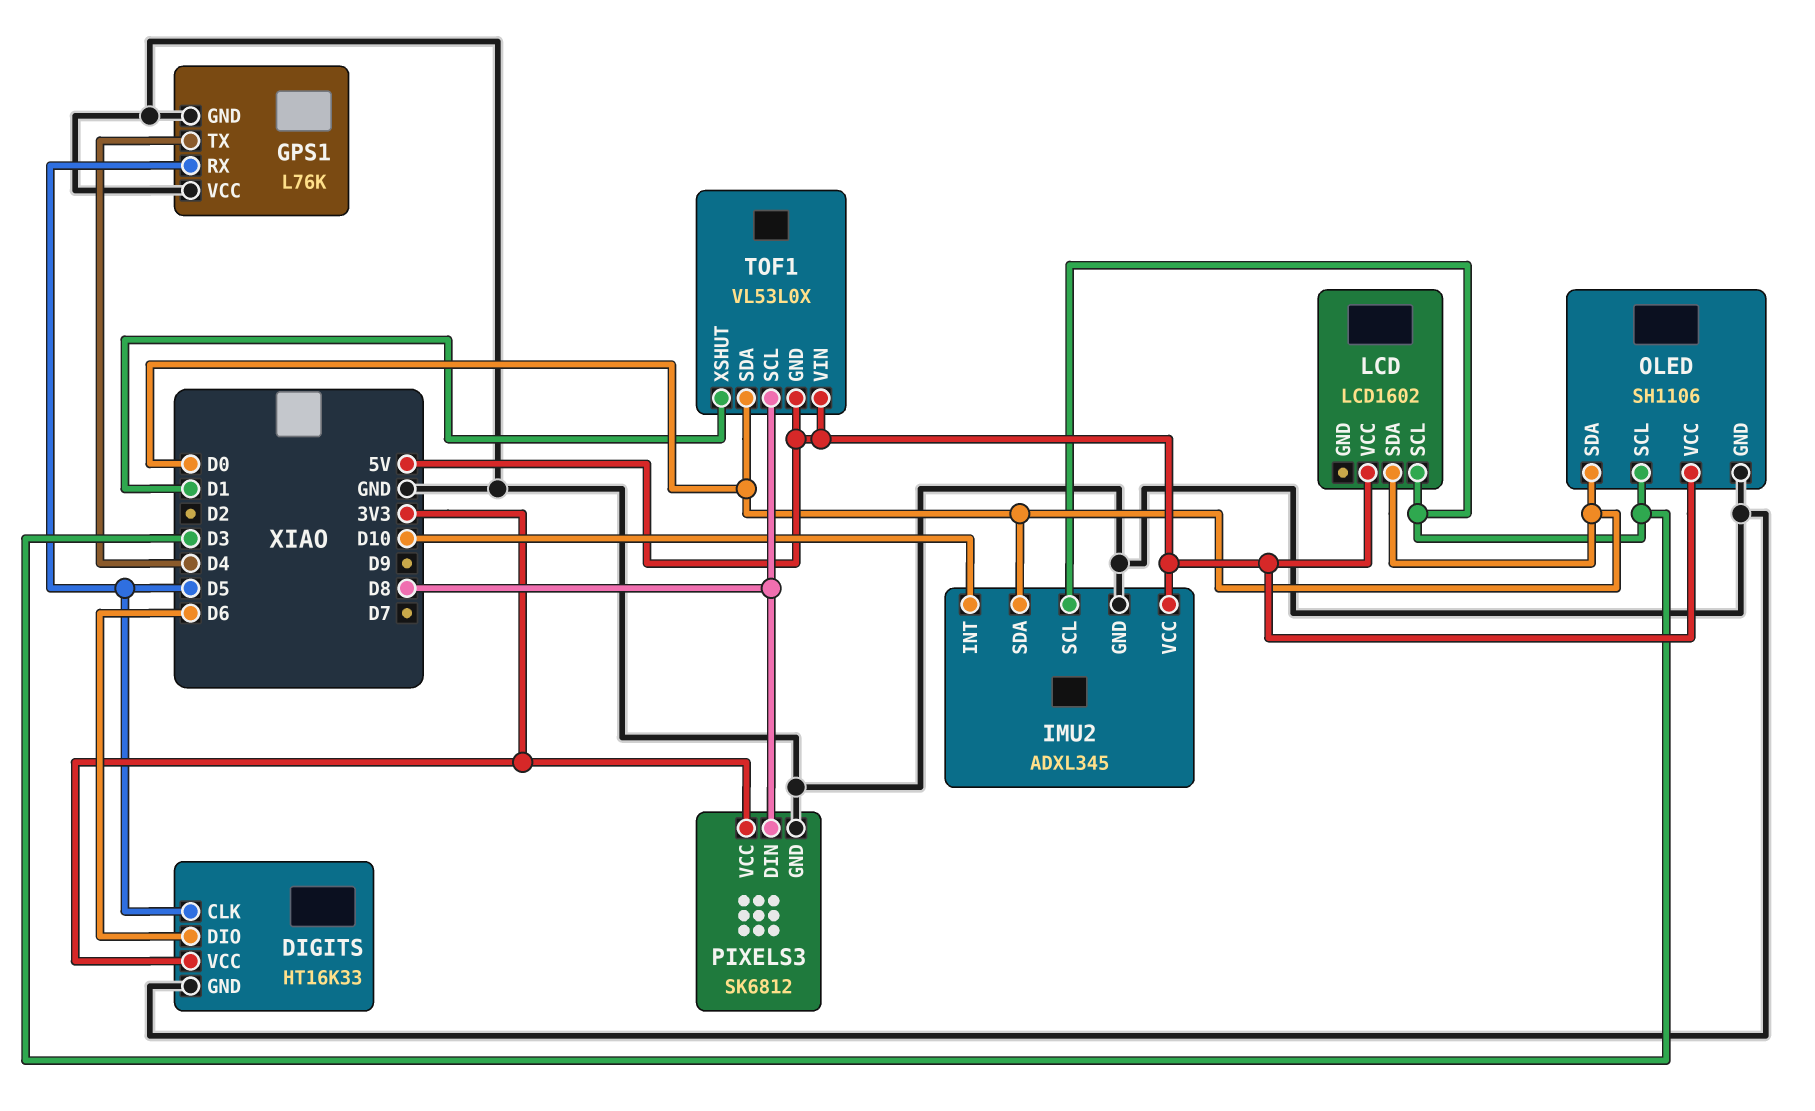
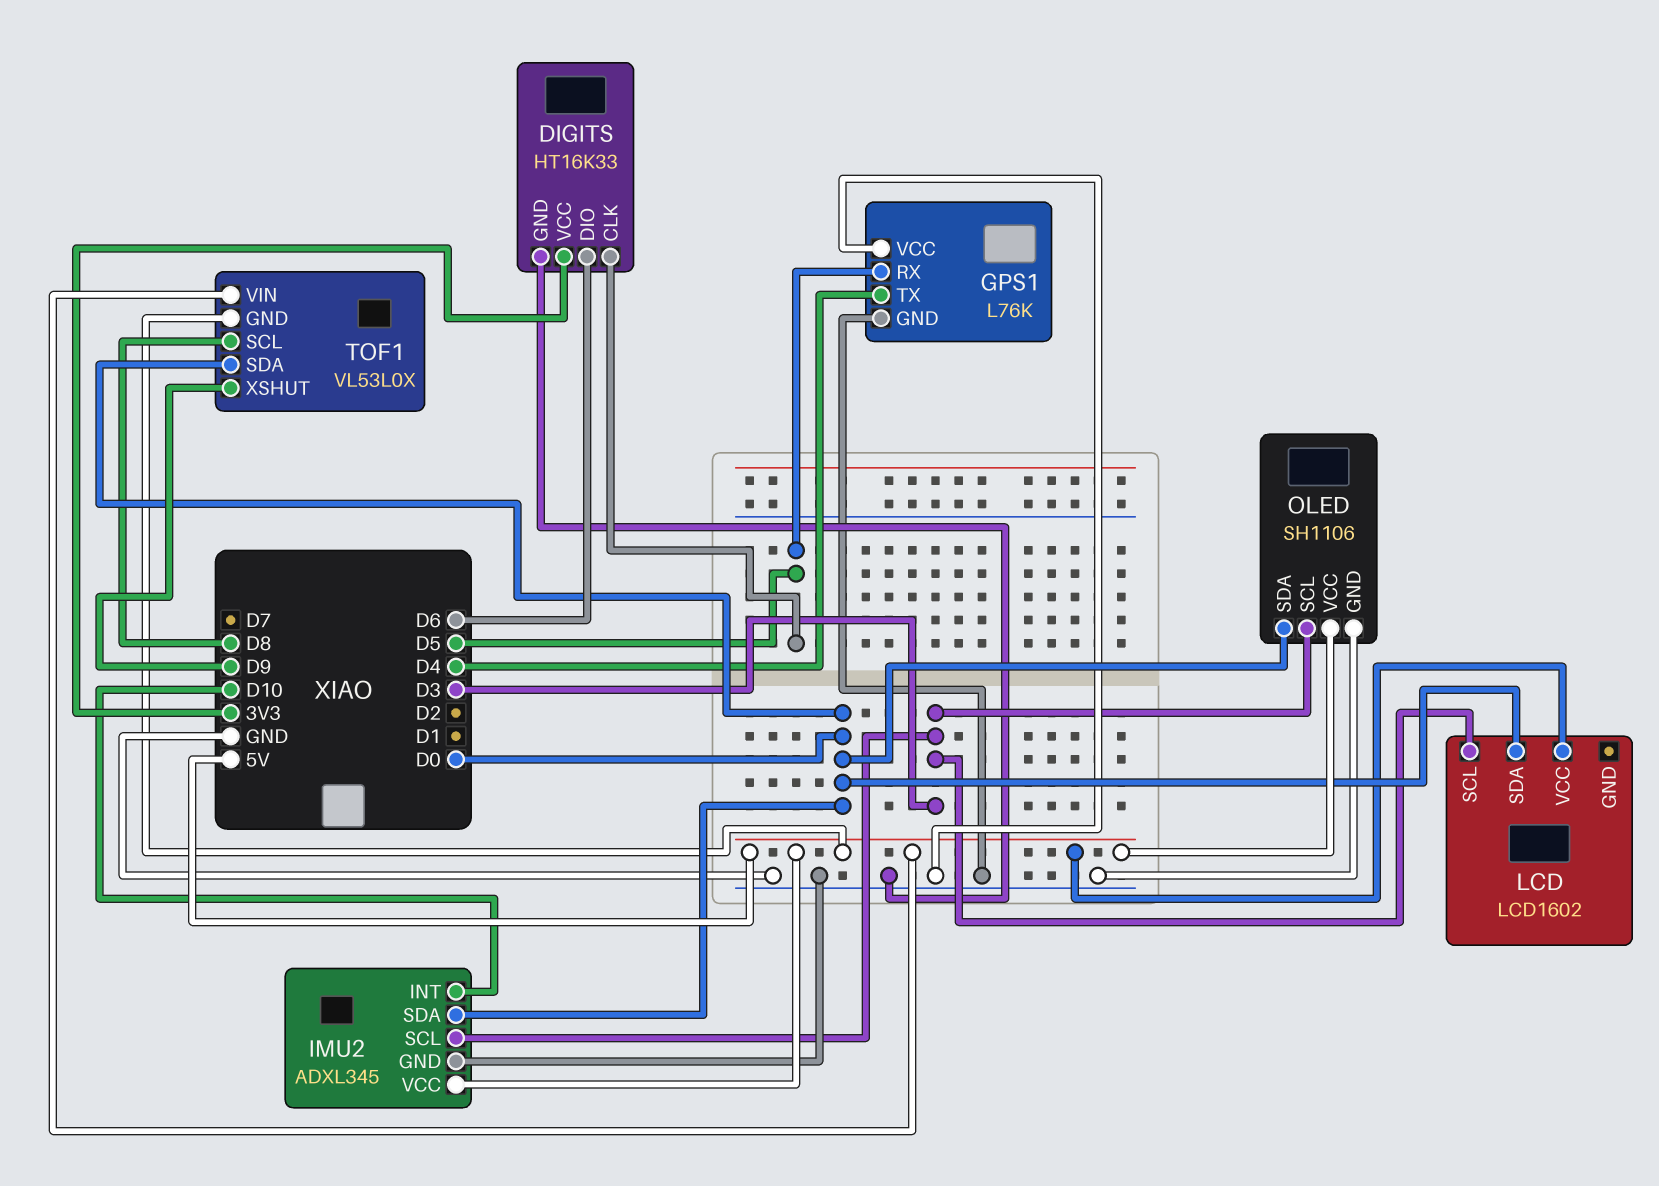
PIXELS3: SK6812 -> none
PIXELS3 pin DIN: D8 -> none
PIXELS3 pin GND: GND -> none
PIXELS3 pin VCC: 3V3 -> none
TOF1 pin XSHUT: D1 -> D9

